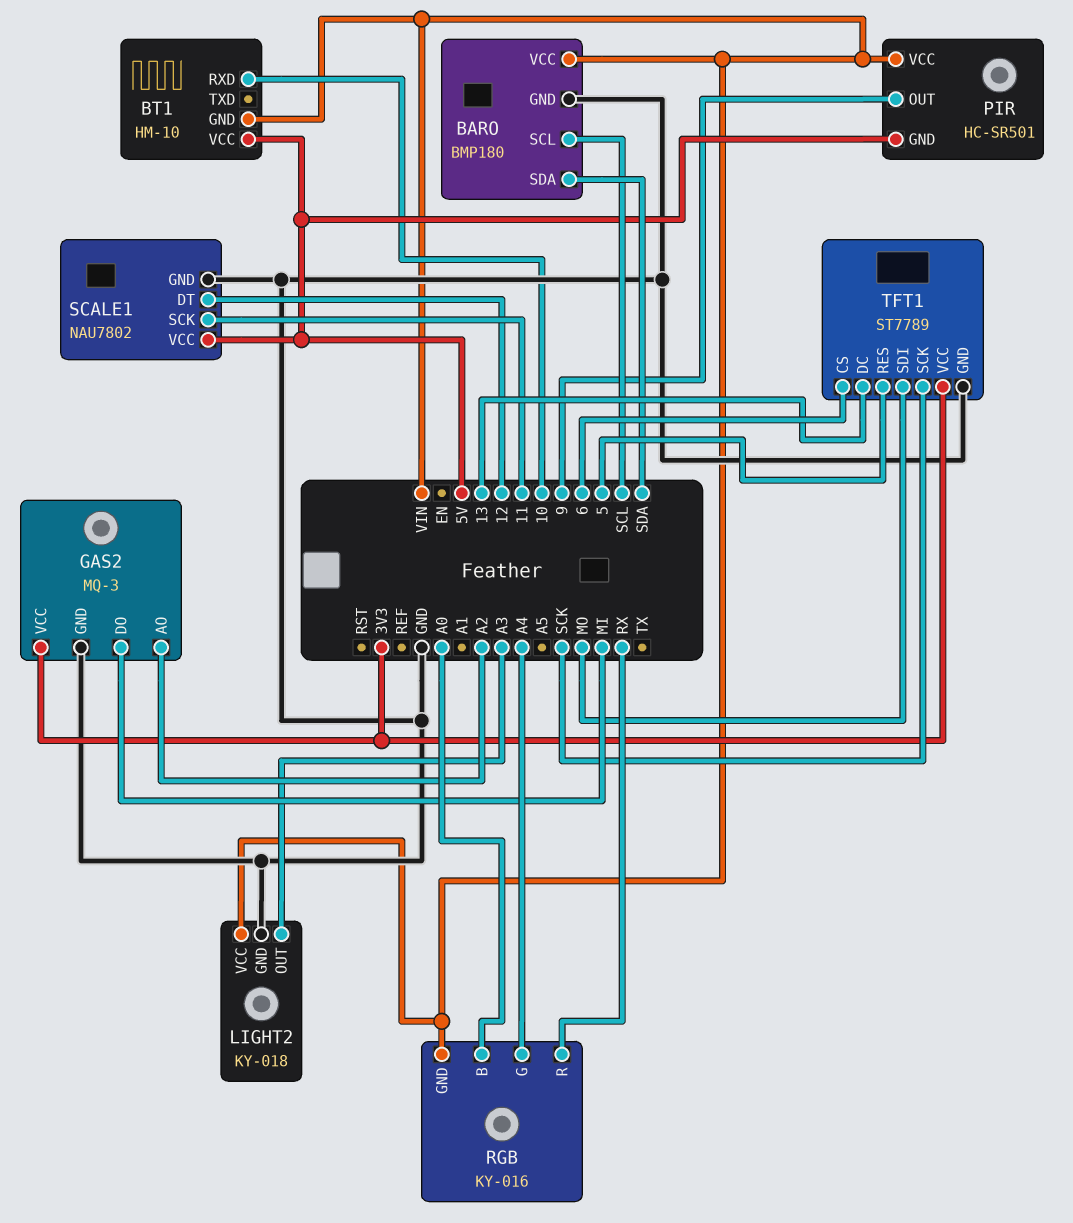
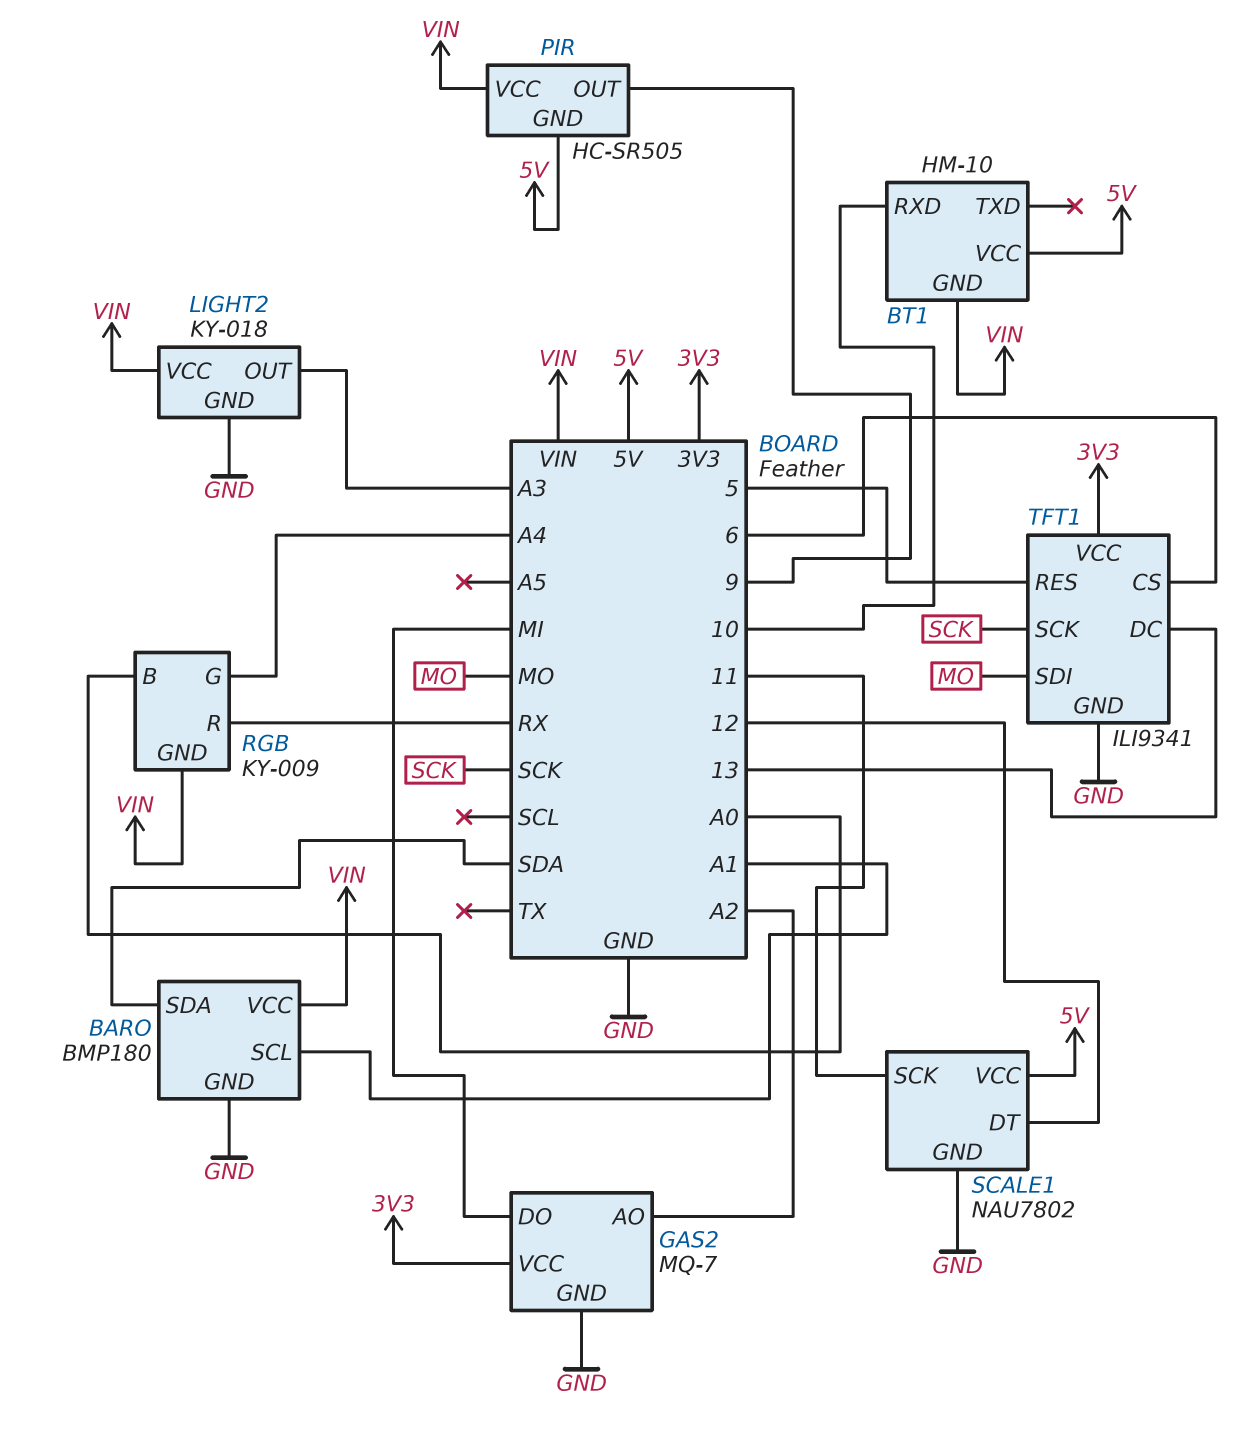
BARO pin SCL: SCL -> A1
GAS2: MQ-3 -> MQ-7
PIR: HC-SR501 -> HC-SR505
RGB: KY-016 -> KY-009
TFT1: ST7789 -> ILI9341

